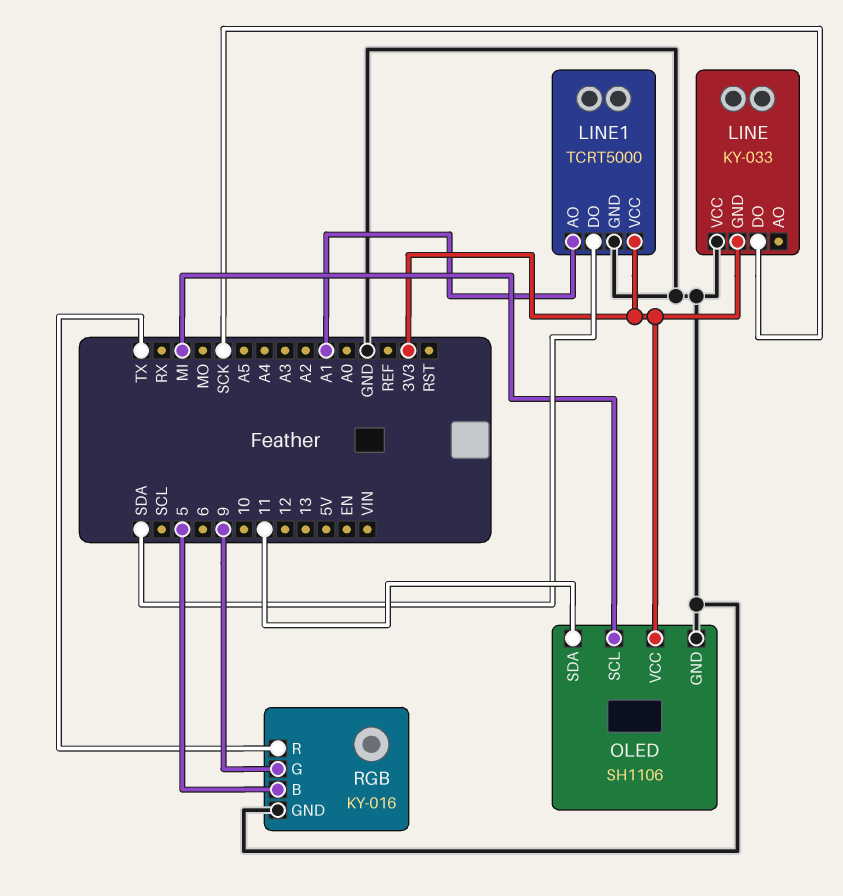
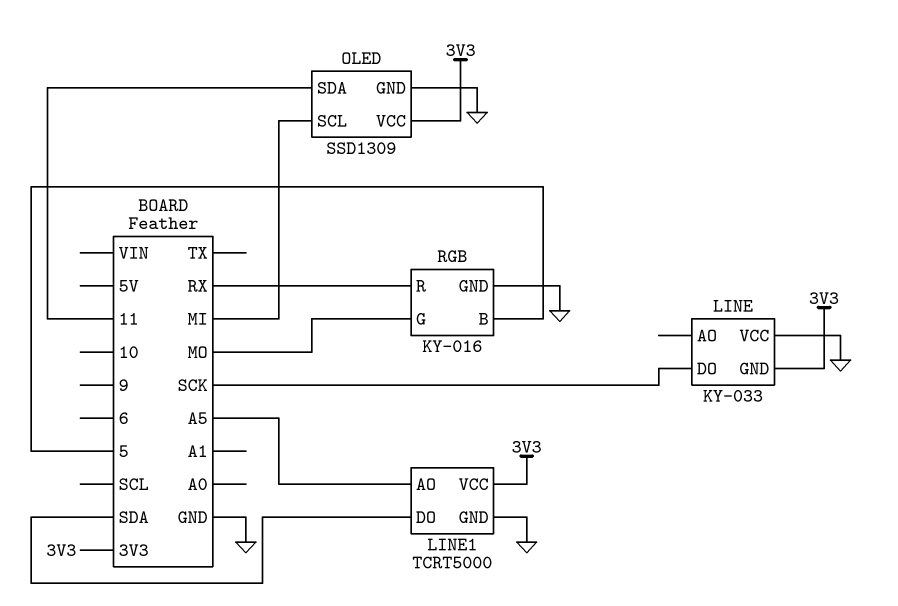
LINE1 pin AO: A1 -> A5
OLED: SH1106 -> SSD1309
RGB pin G: 9 -> MO
RGB pin R: TX -> RX

